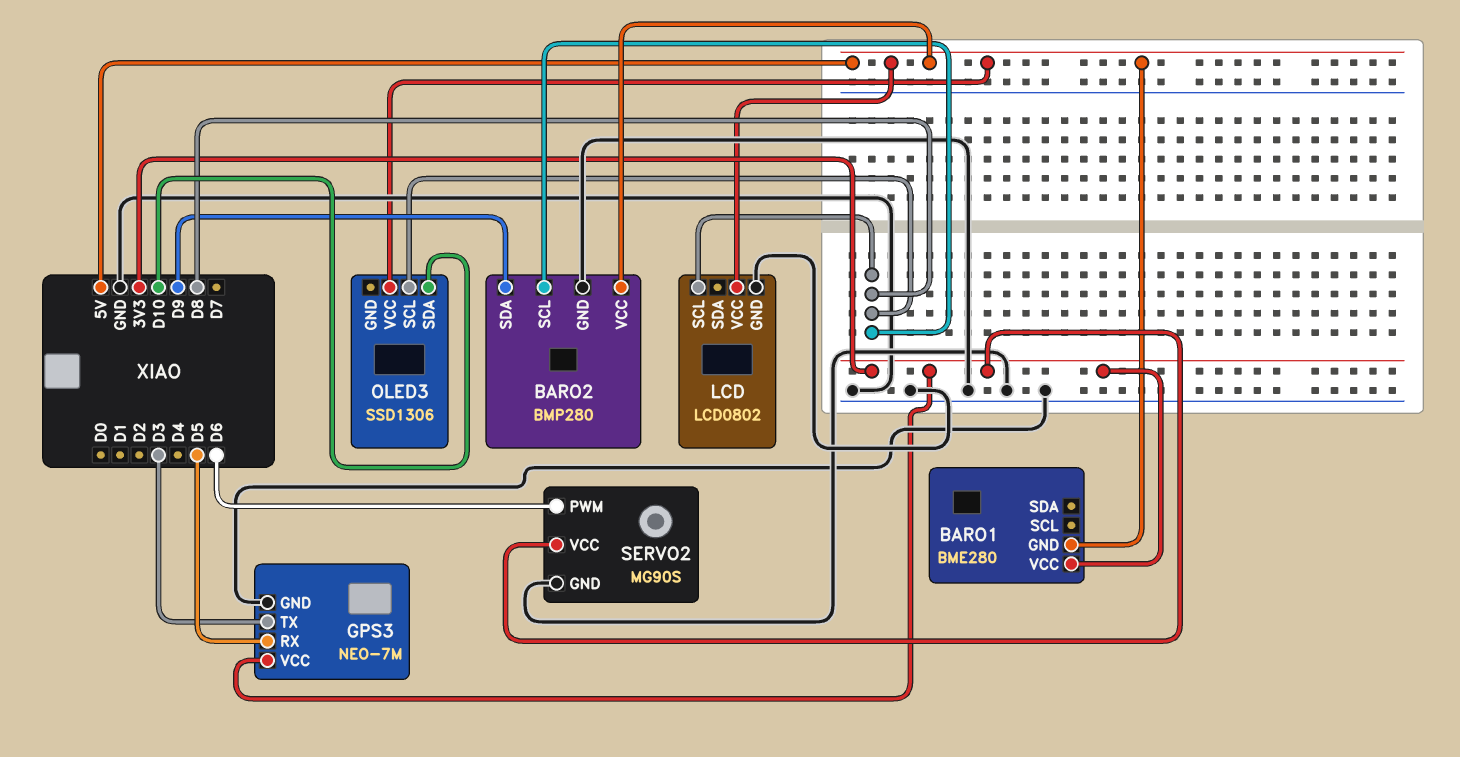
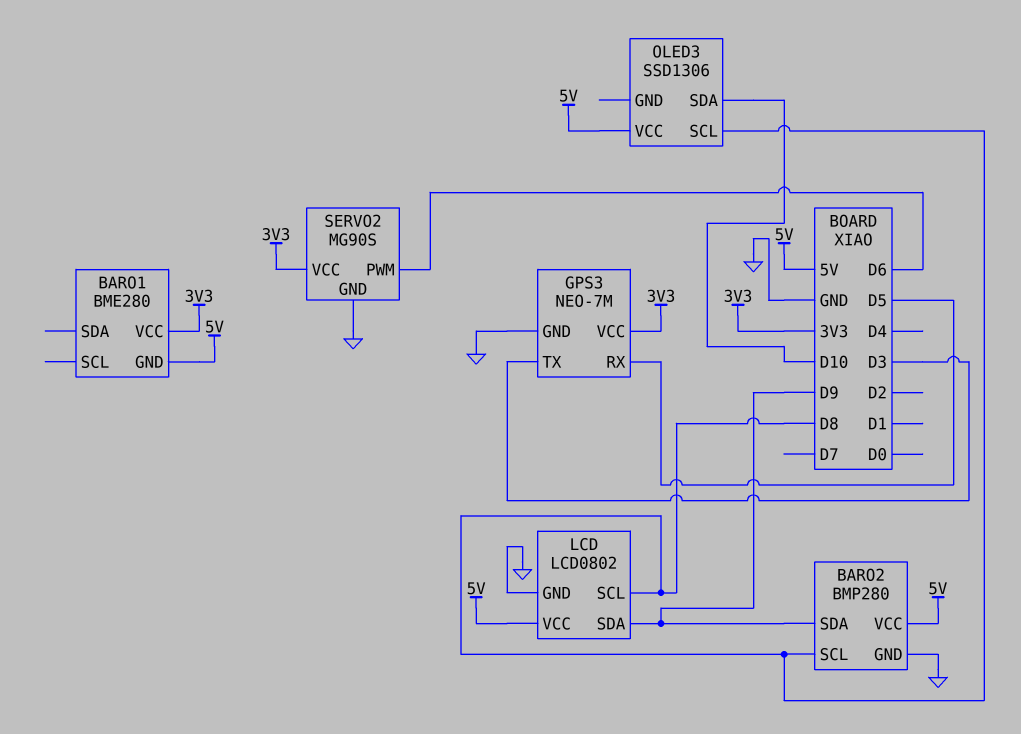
LCD pin SDA: none -> D9

